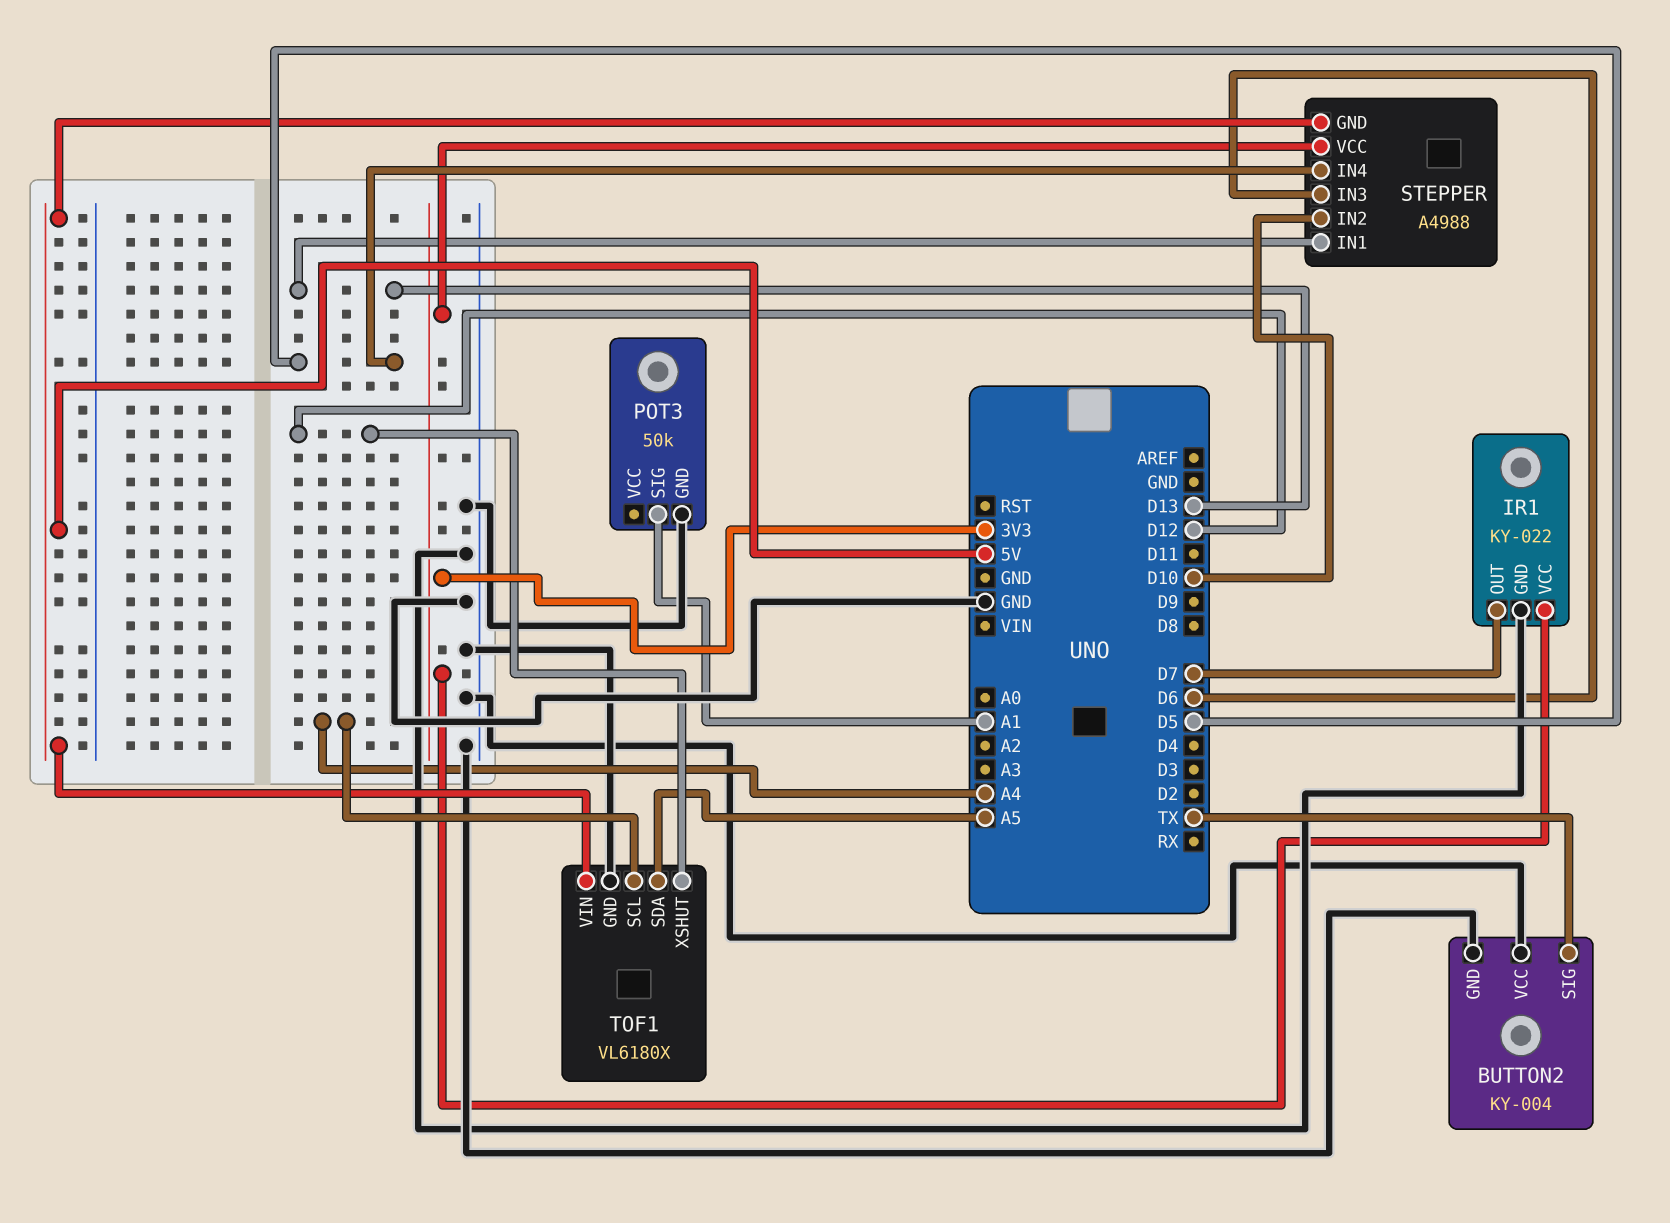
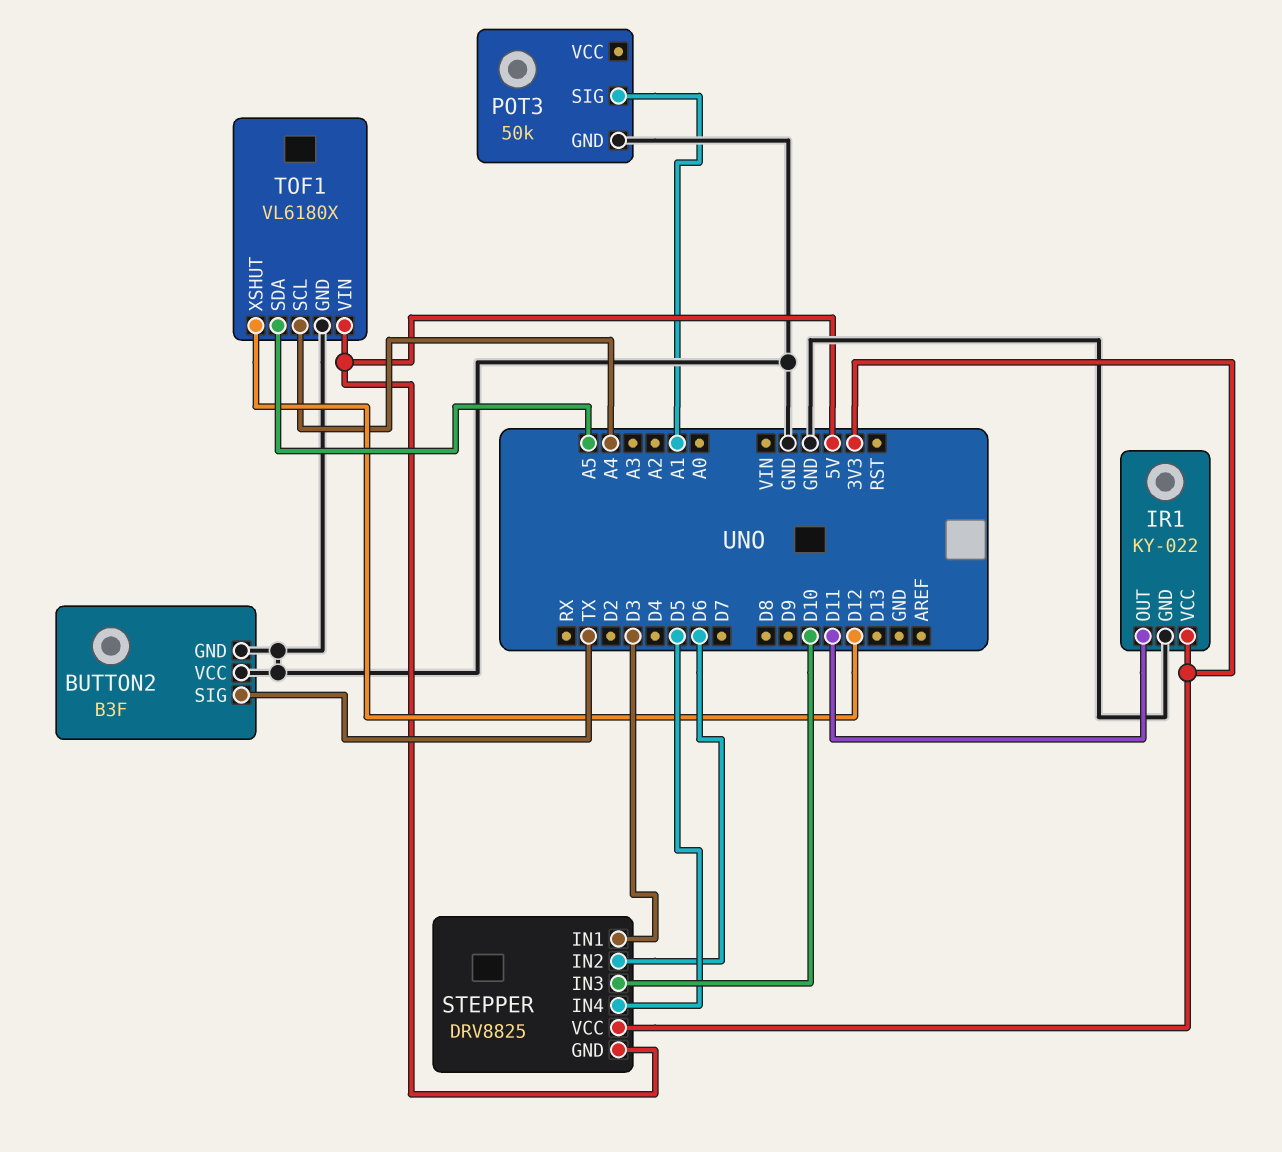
BUTTON2: KY-004 -> B3F
IR1 pin OUT: D7 -> D11
STEPPER: A4988 -> DRV8825
STEPPER pin IN1: D13 -> D3
STEPPER pin IN2: D10 -> D6
STEPPER pin IN3: D6 -> D10

